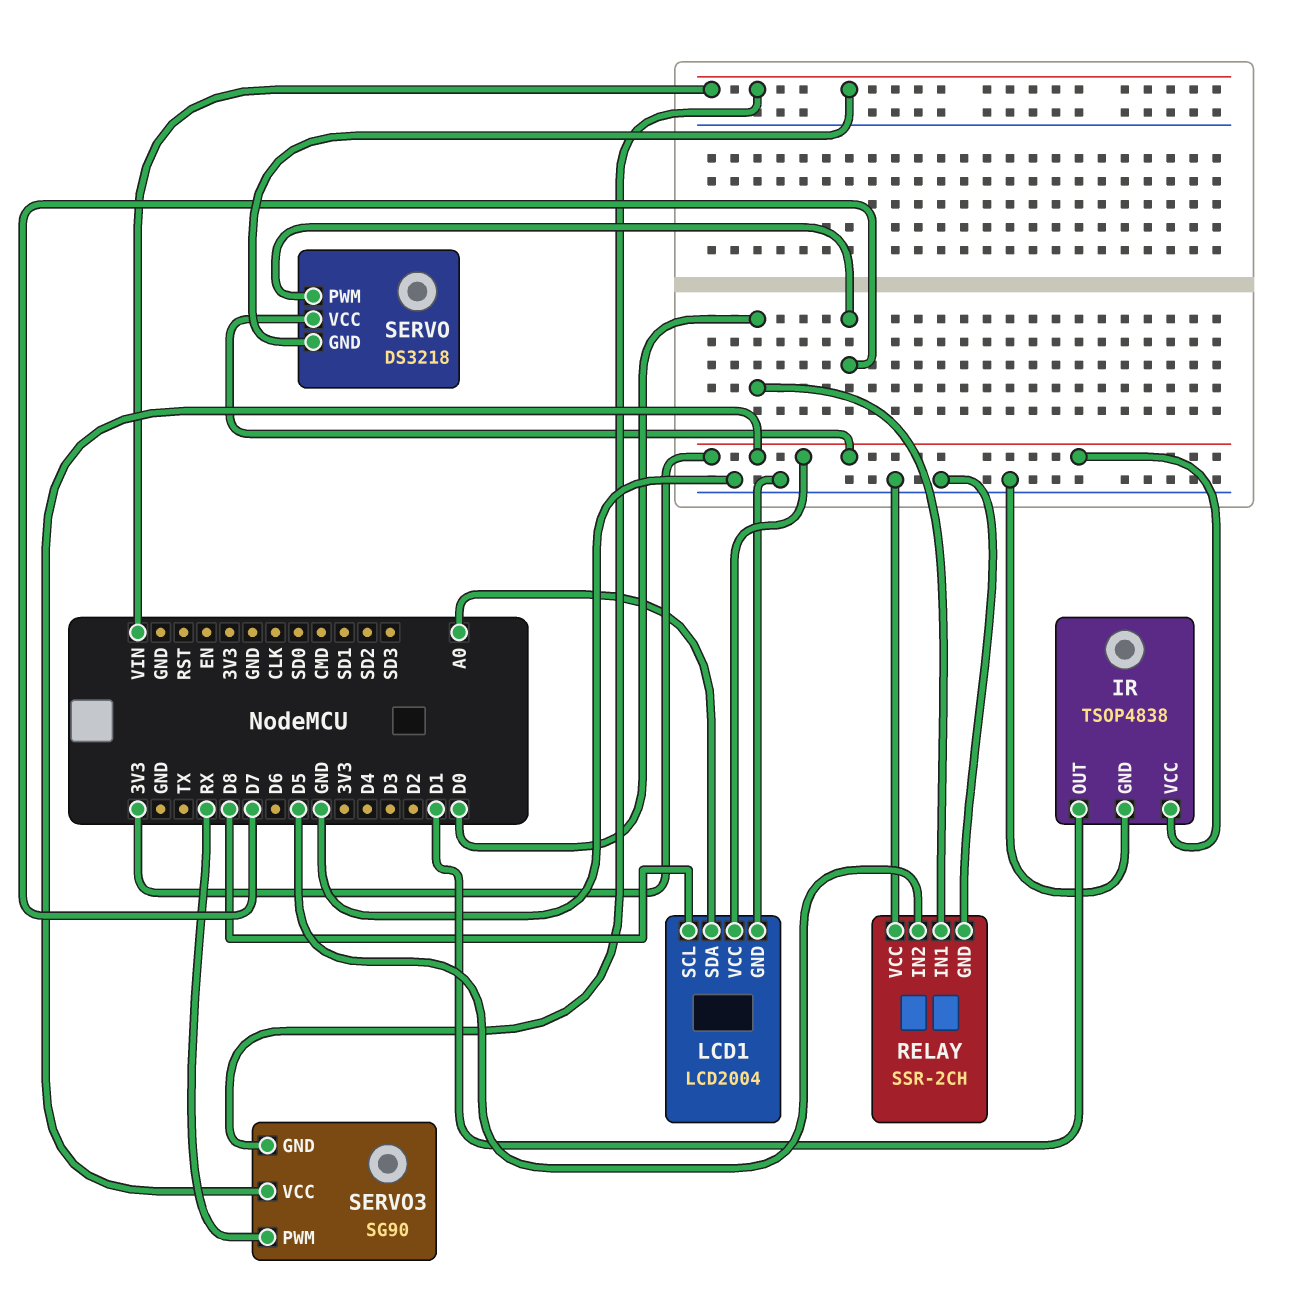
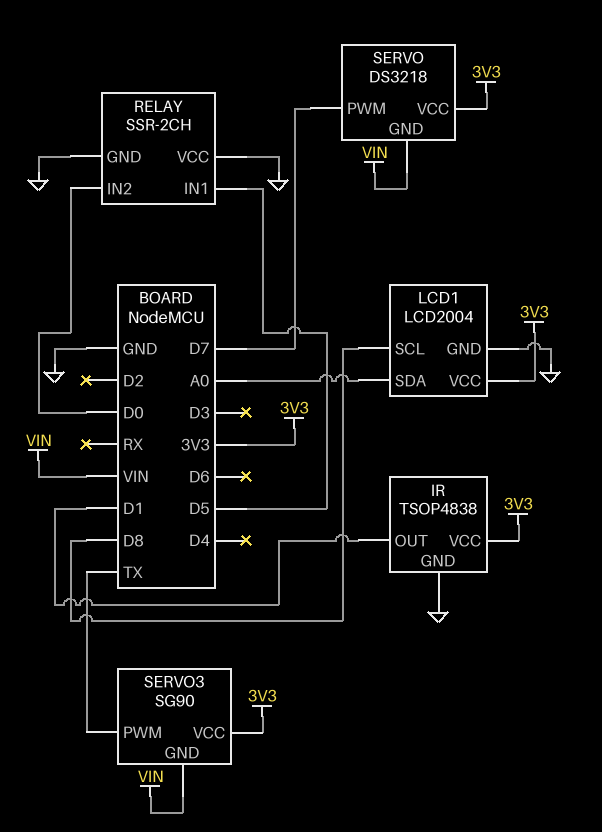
RELAY pin IN1: D0 -> D5
RELAY pin IN2: D5 -> D0
SERVO3 pin PWM: RX -> TX

